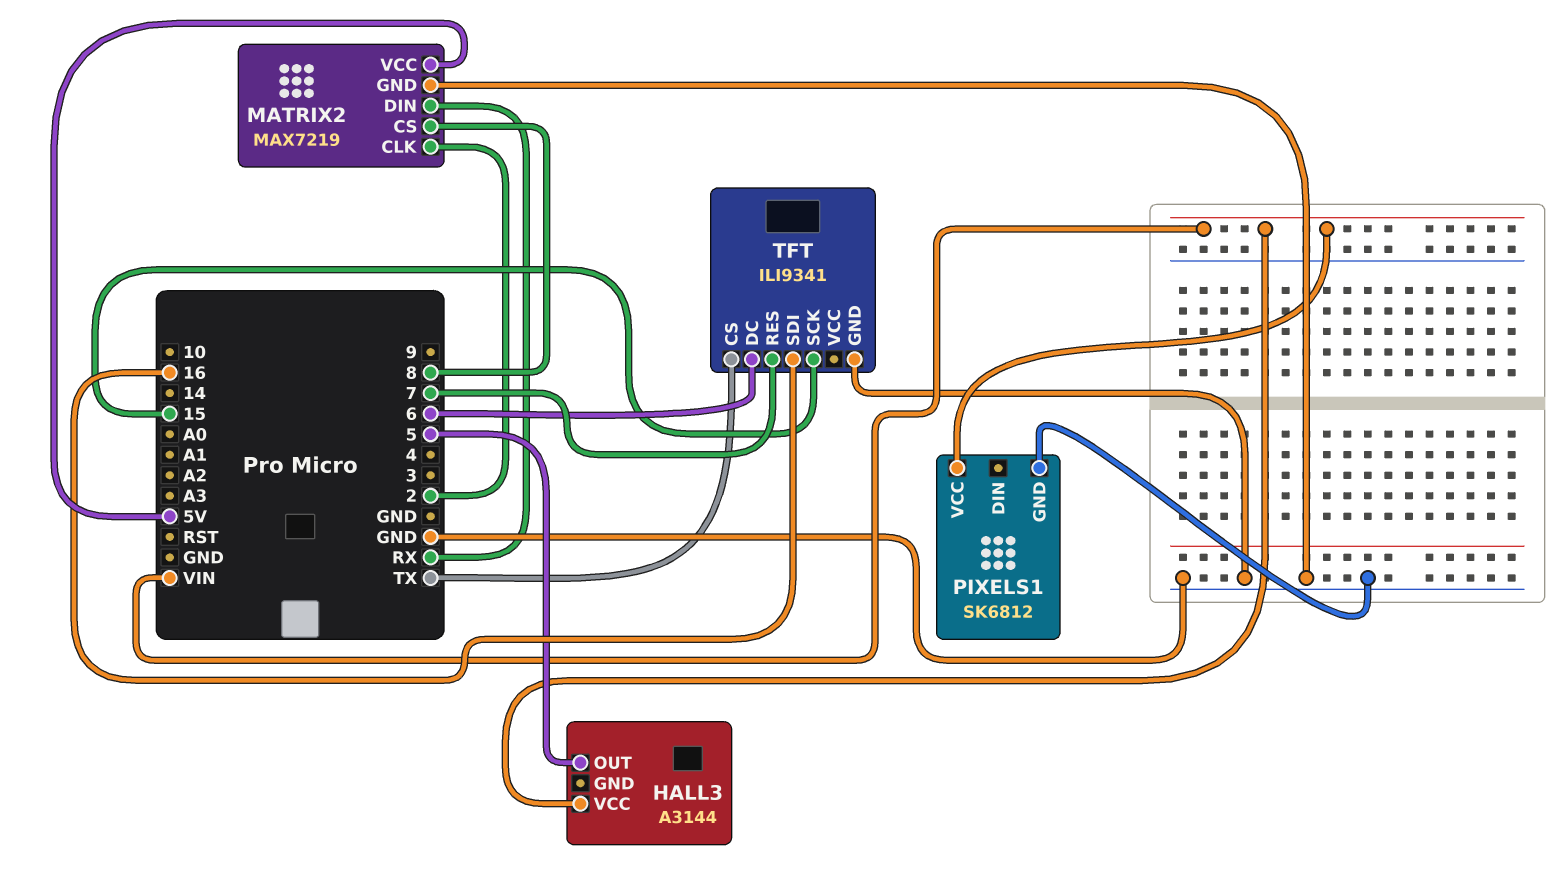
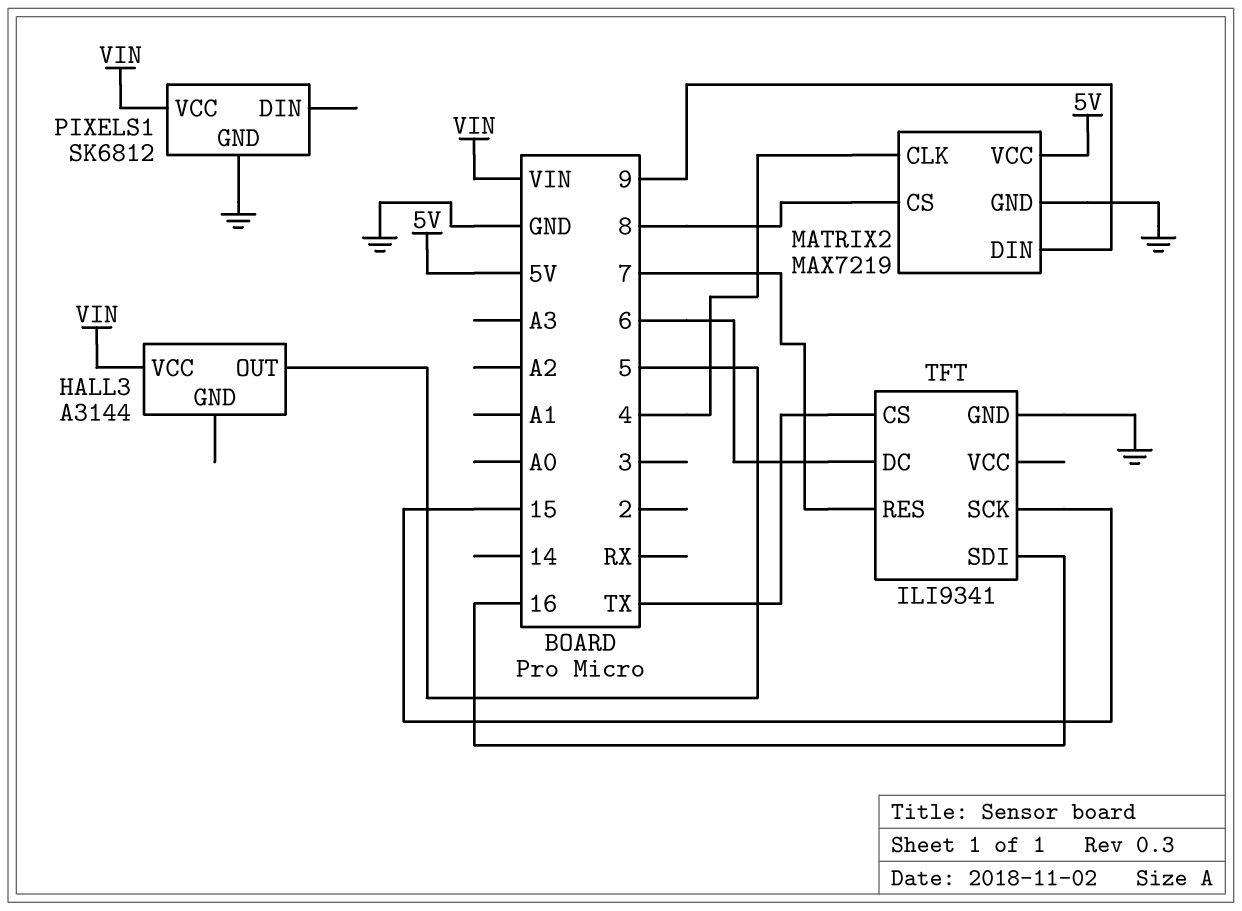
MATRIX2 pin CLK: 2 -> 4
MATRIX2 pin DIN: RX -> 9

